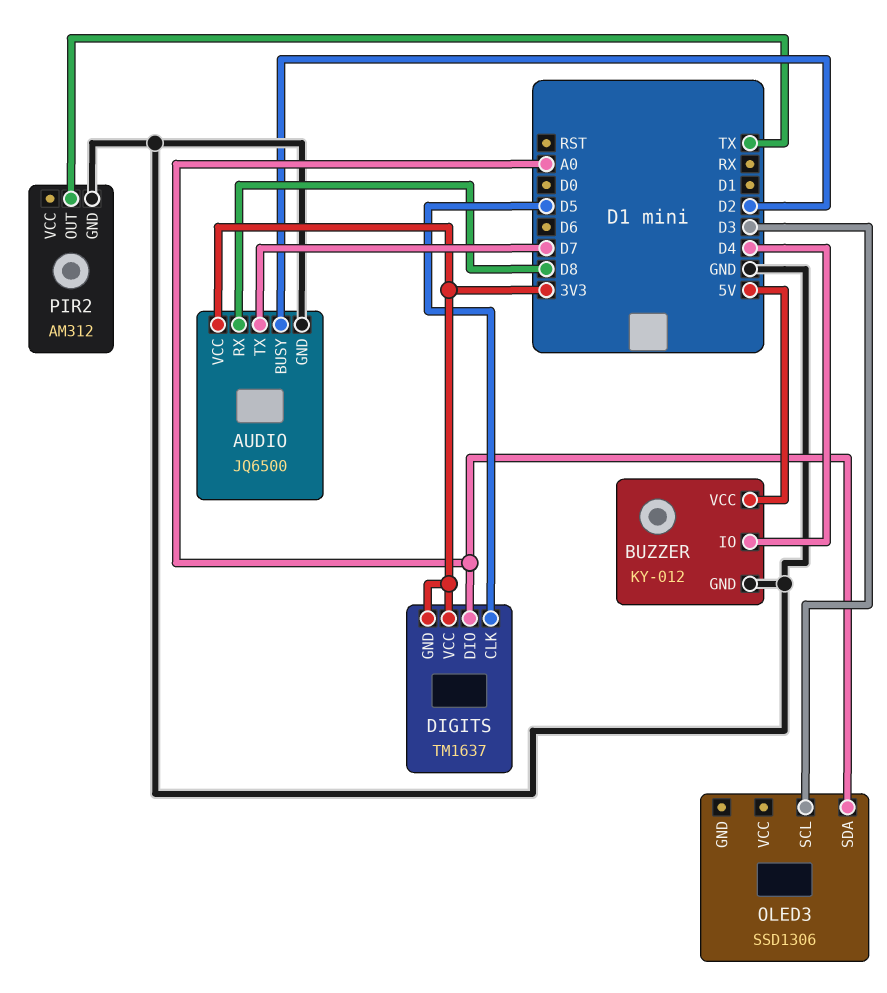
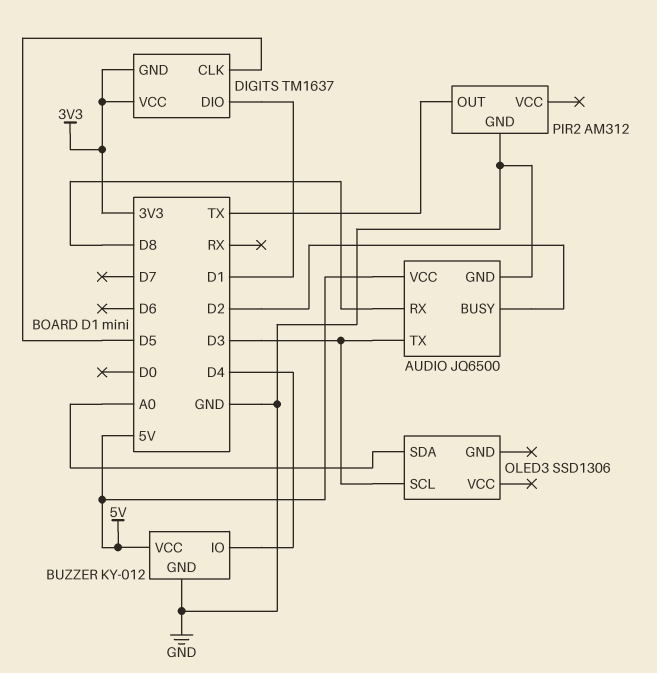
AUDIO pin TX: D7 -> D3
AUDIO pin VCC: 3V3 -> 5V
DIGITS pin DIO: A0 -> D1

